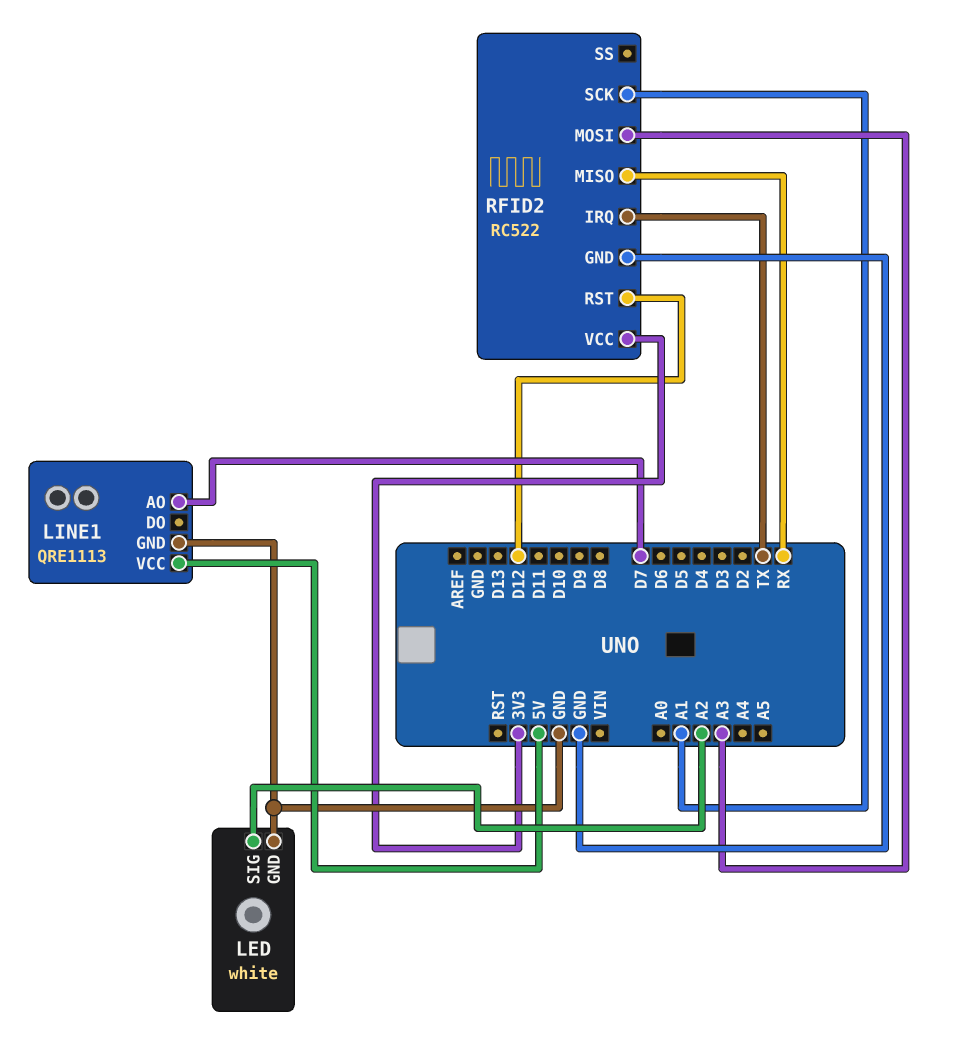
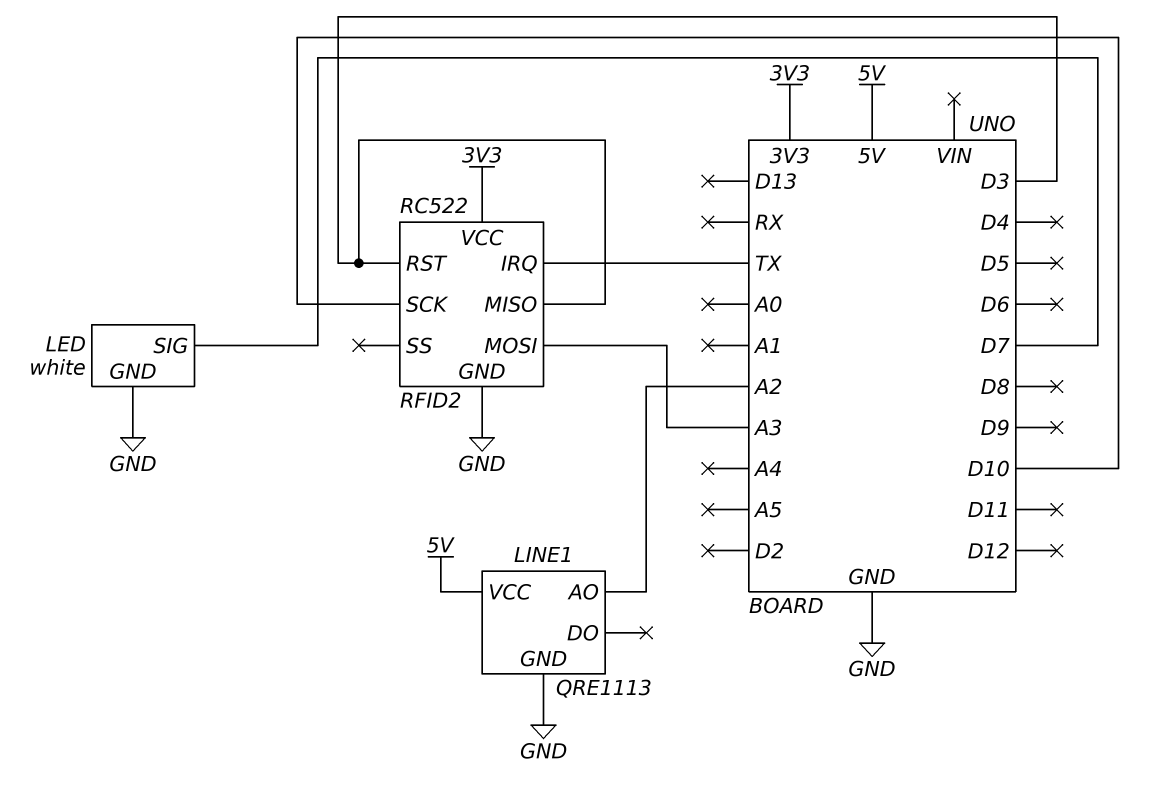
LED pin SIG: A2 -> D7
LINE1 pin AO: D7 -> A2
RFID2 pin MISO: RX -> D3
RFID2 pin RST: D12 -> D3
RFID2 pin SCK: A1 -> D10

